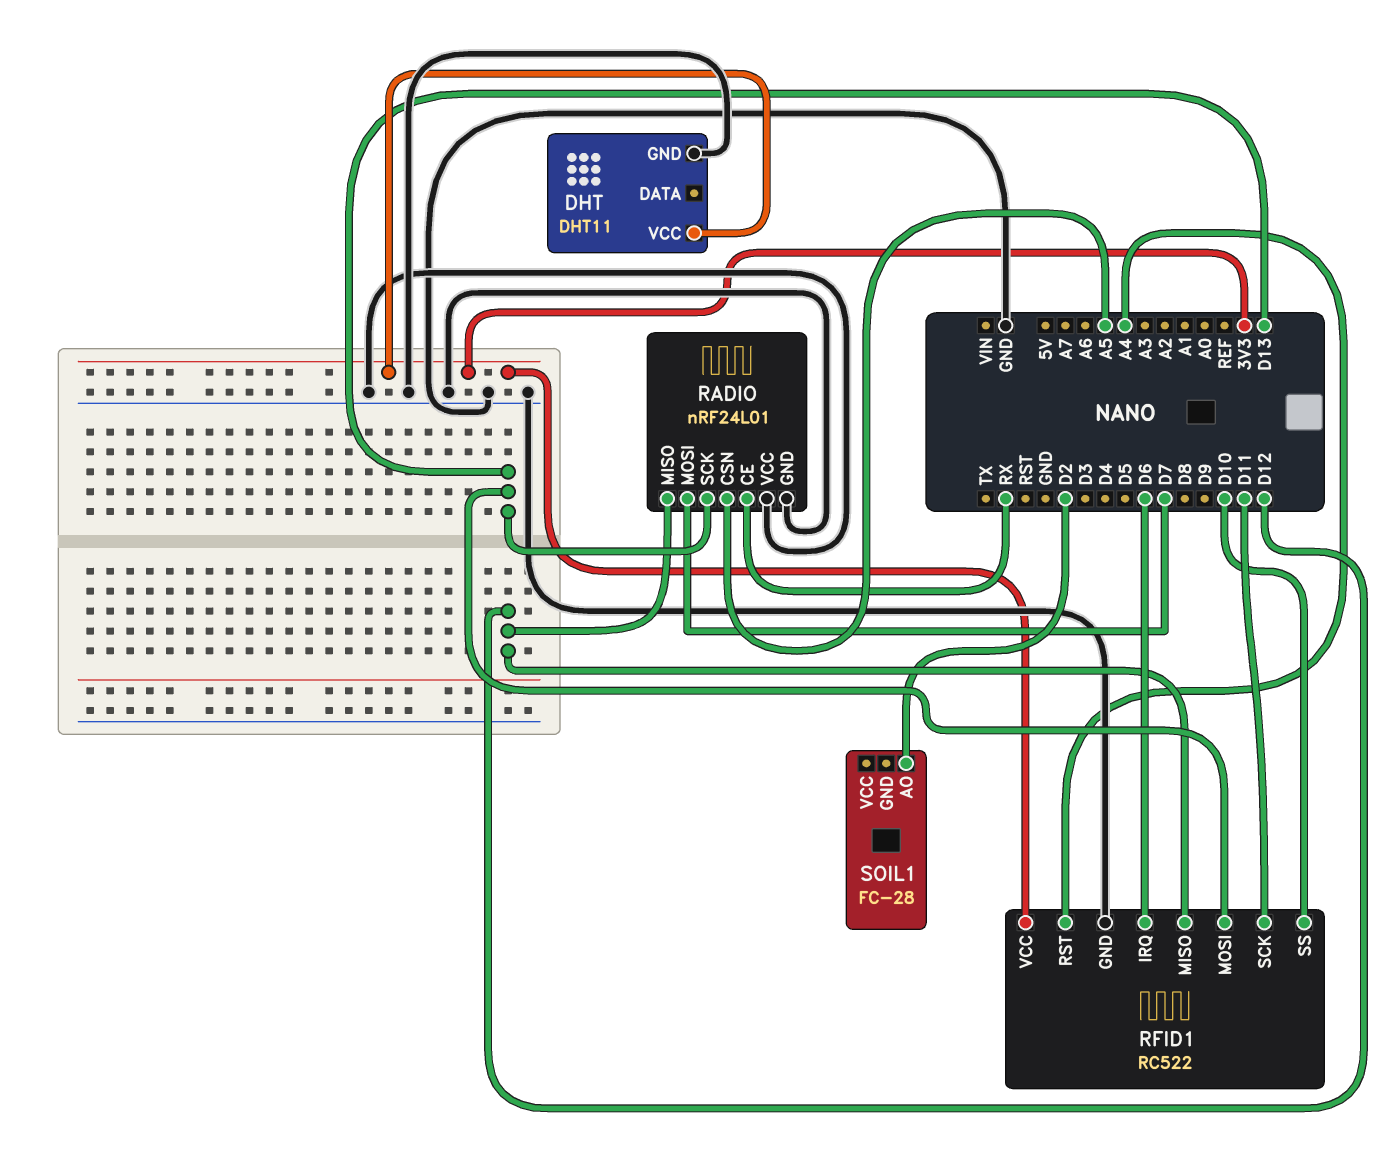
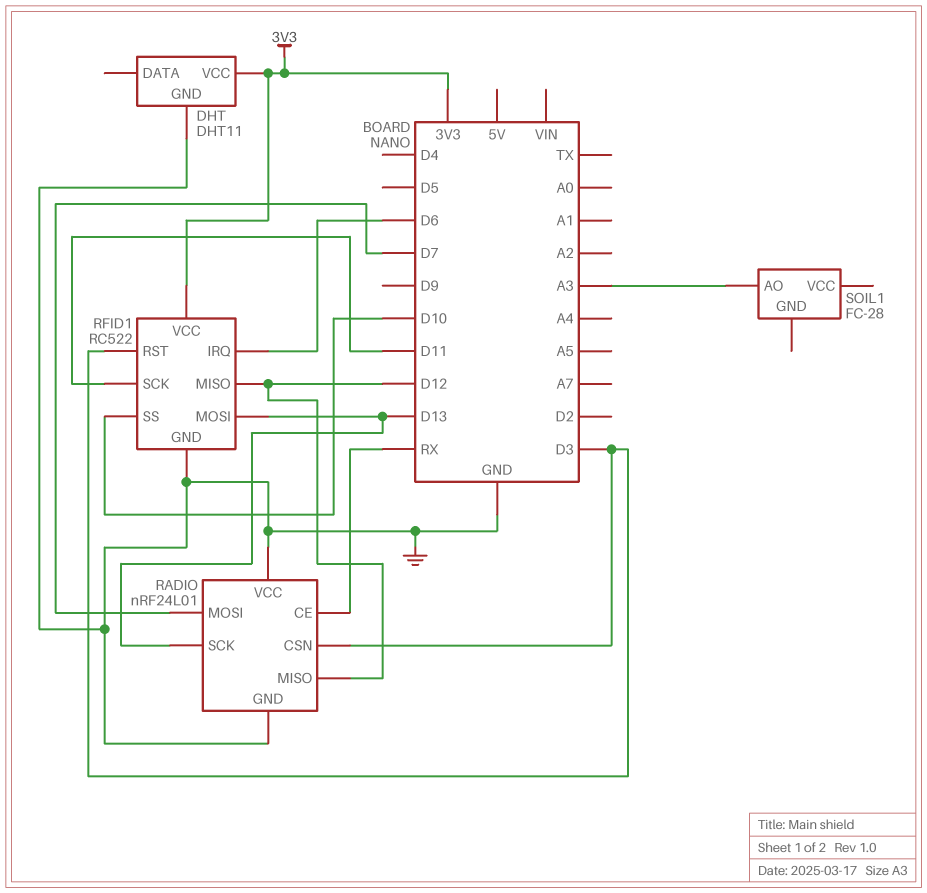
RADIO pin CSN: A5 -> D3
RFID1 pin RST: A4 -> D3
SOIL1 pin AO: D2 -> A3

